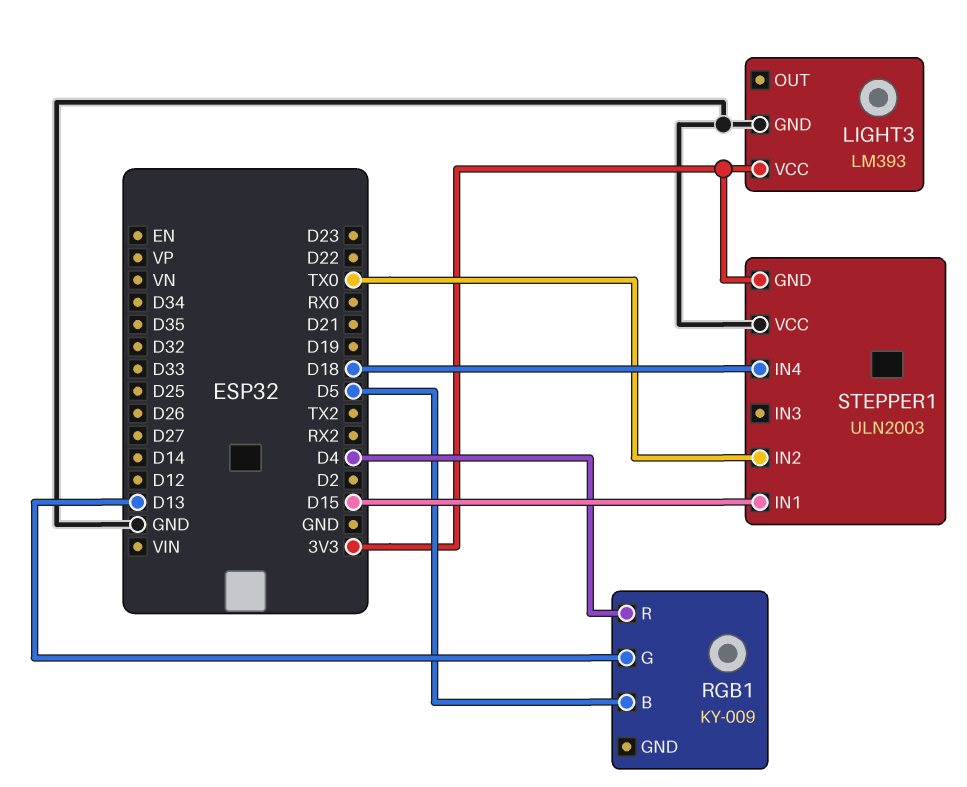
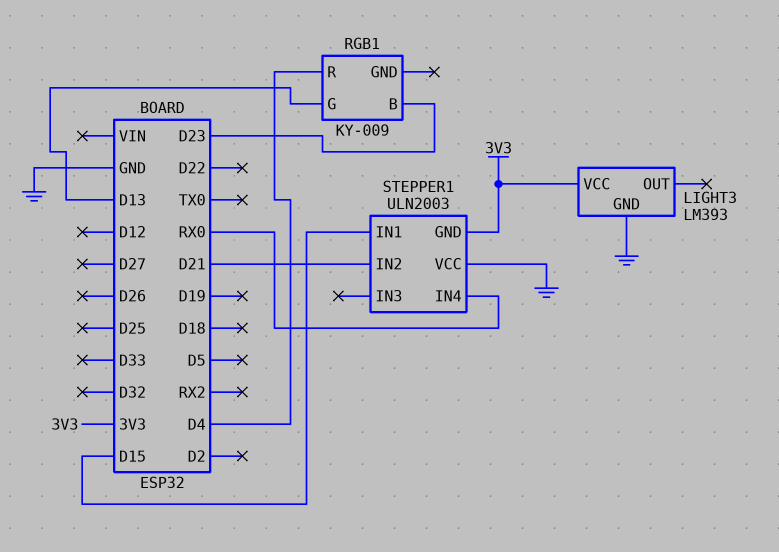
RGB1 pin B: D5 -> D23
STEPPER1 pin IN2: TX0 -> D21
STEPPER1 pin IN4: D18 -> RX0

